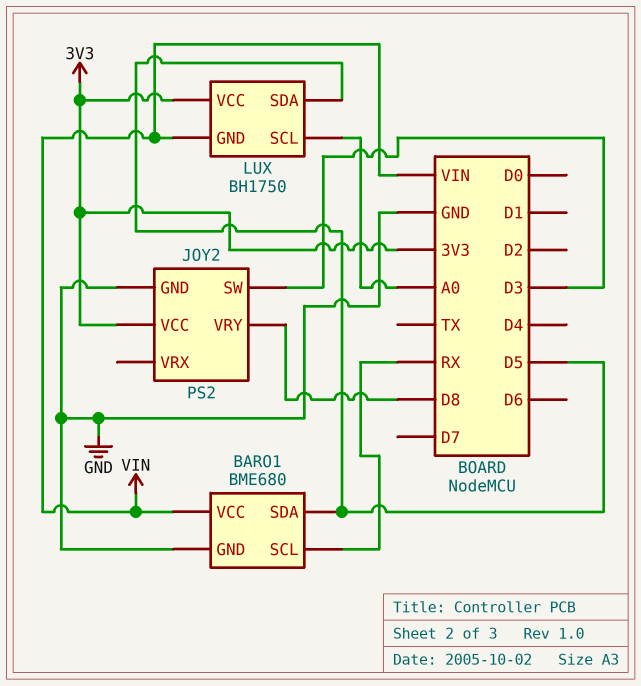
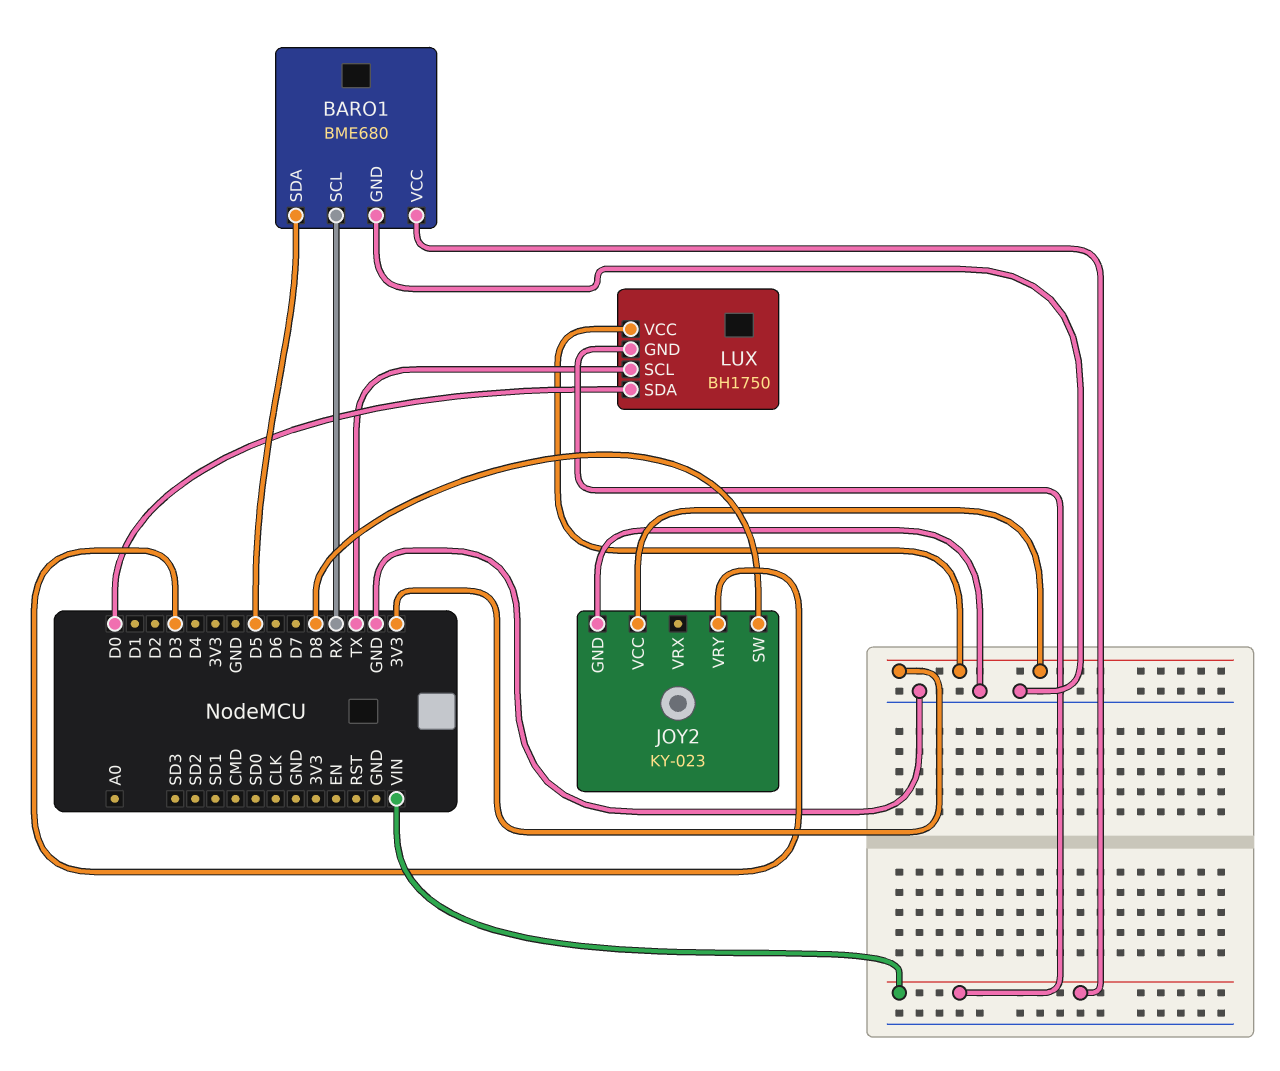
JOY2: PS2 -> KY-023
JOY2 pin SW: D3 -> D8
JOY2 pin VRY: D8 -> D3
LUX pin SCL: A0 -> TX
LUX pin SDA: D5 -> D0

